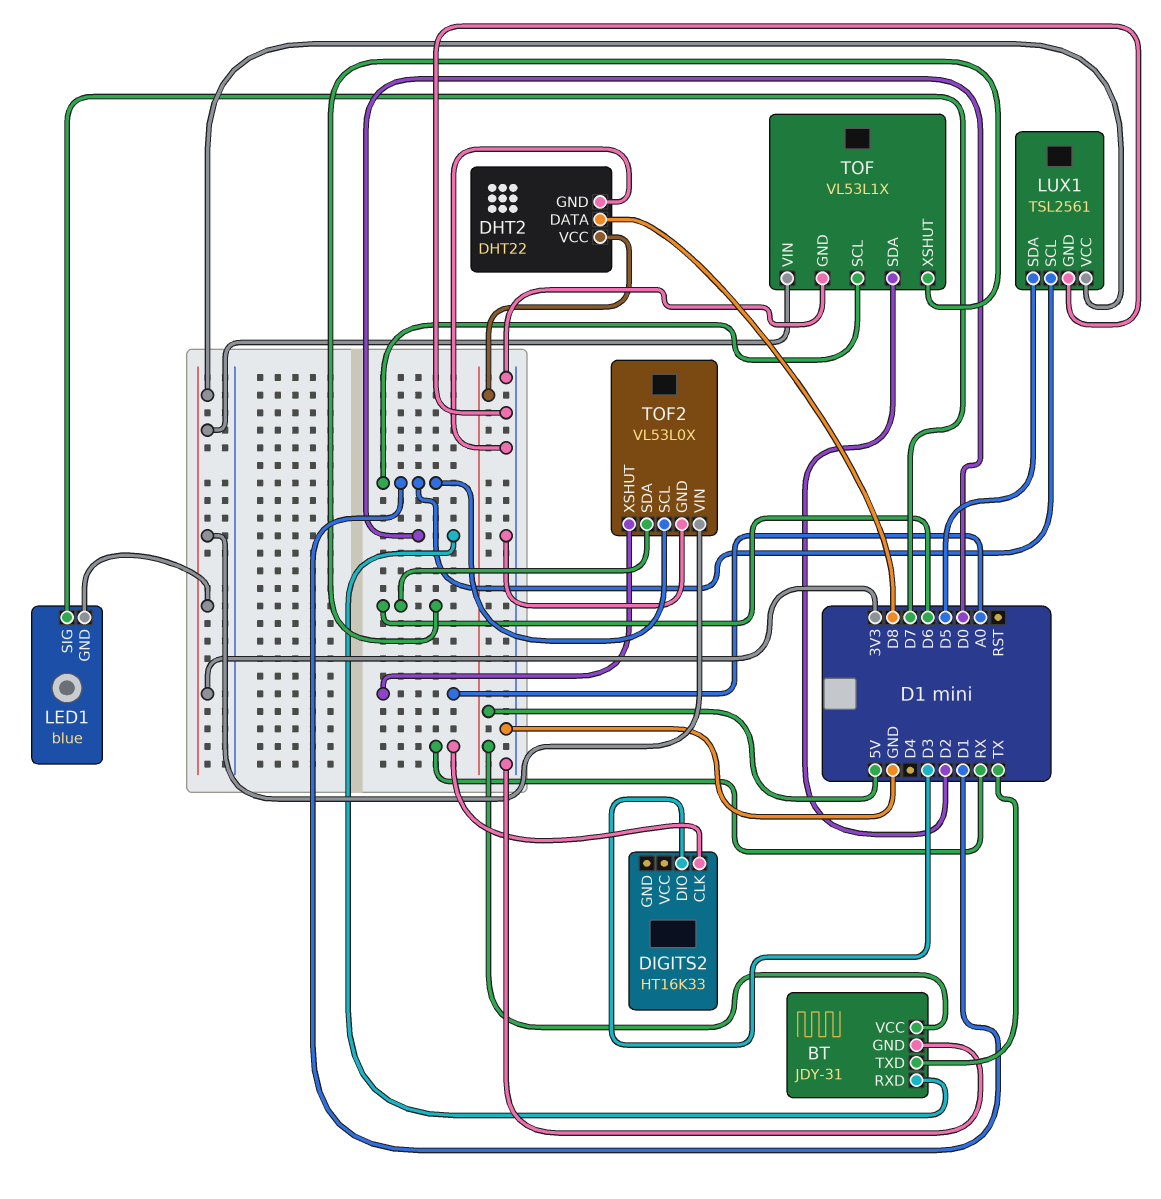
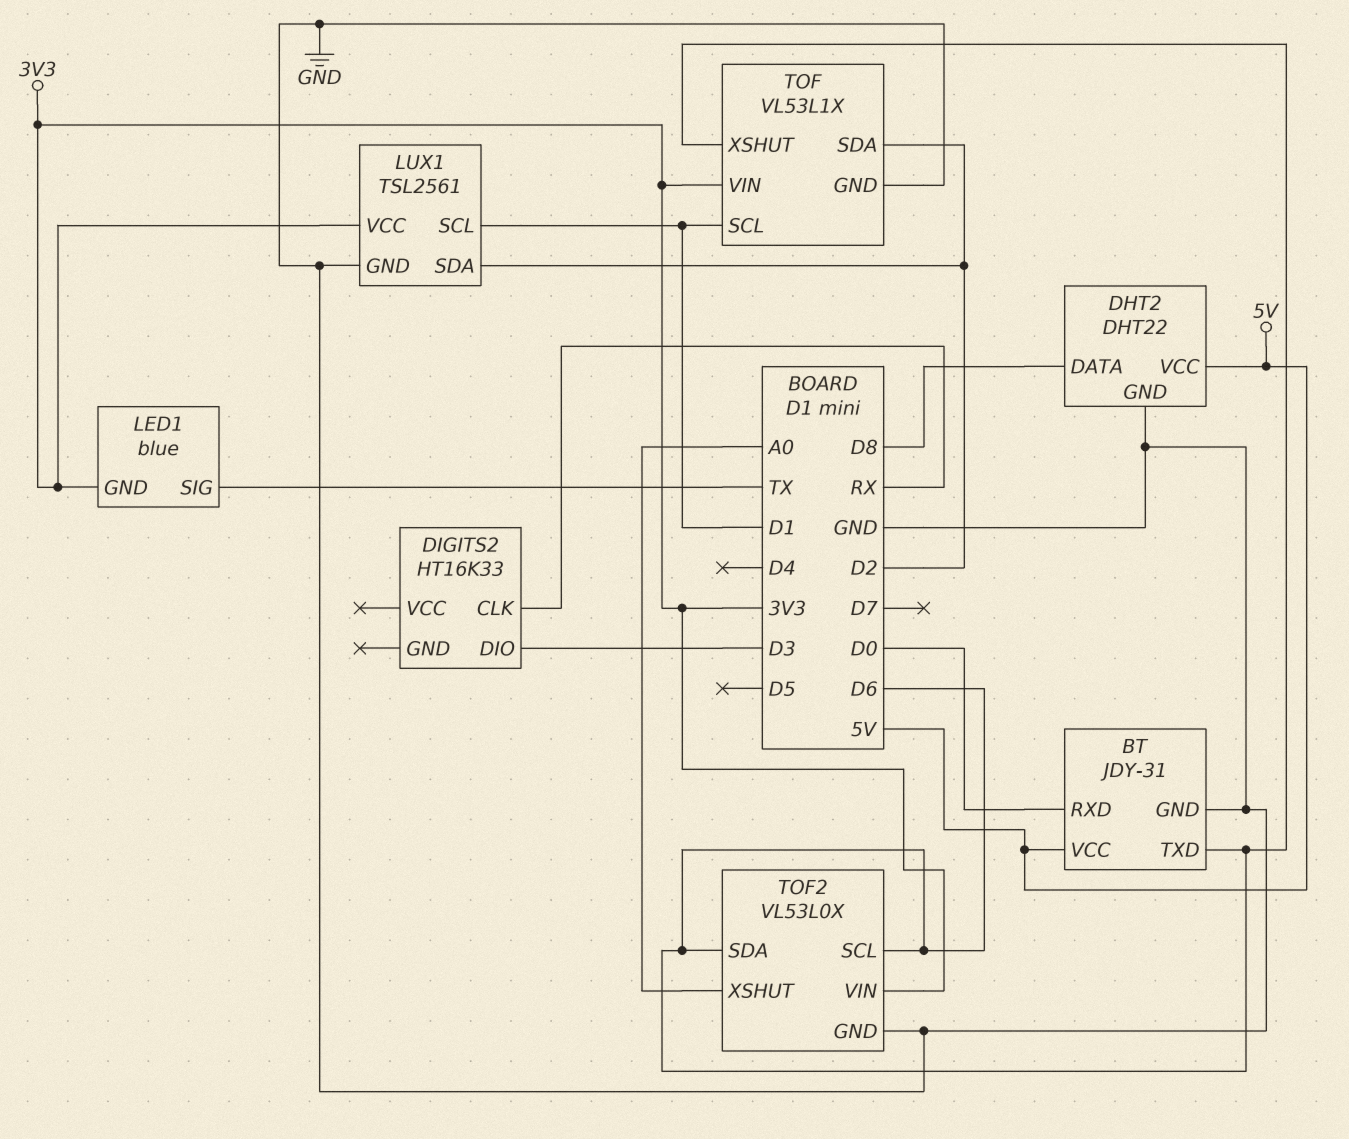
BT pin TXD: TX -> D6
LED1 pin SIG: D7 -> TX
LUX1 pin SDA: D5 -> D2
TOF2 pin SCL: D1 -> D6

